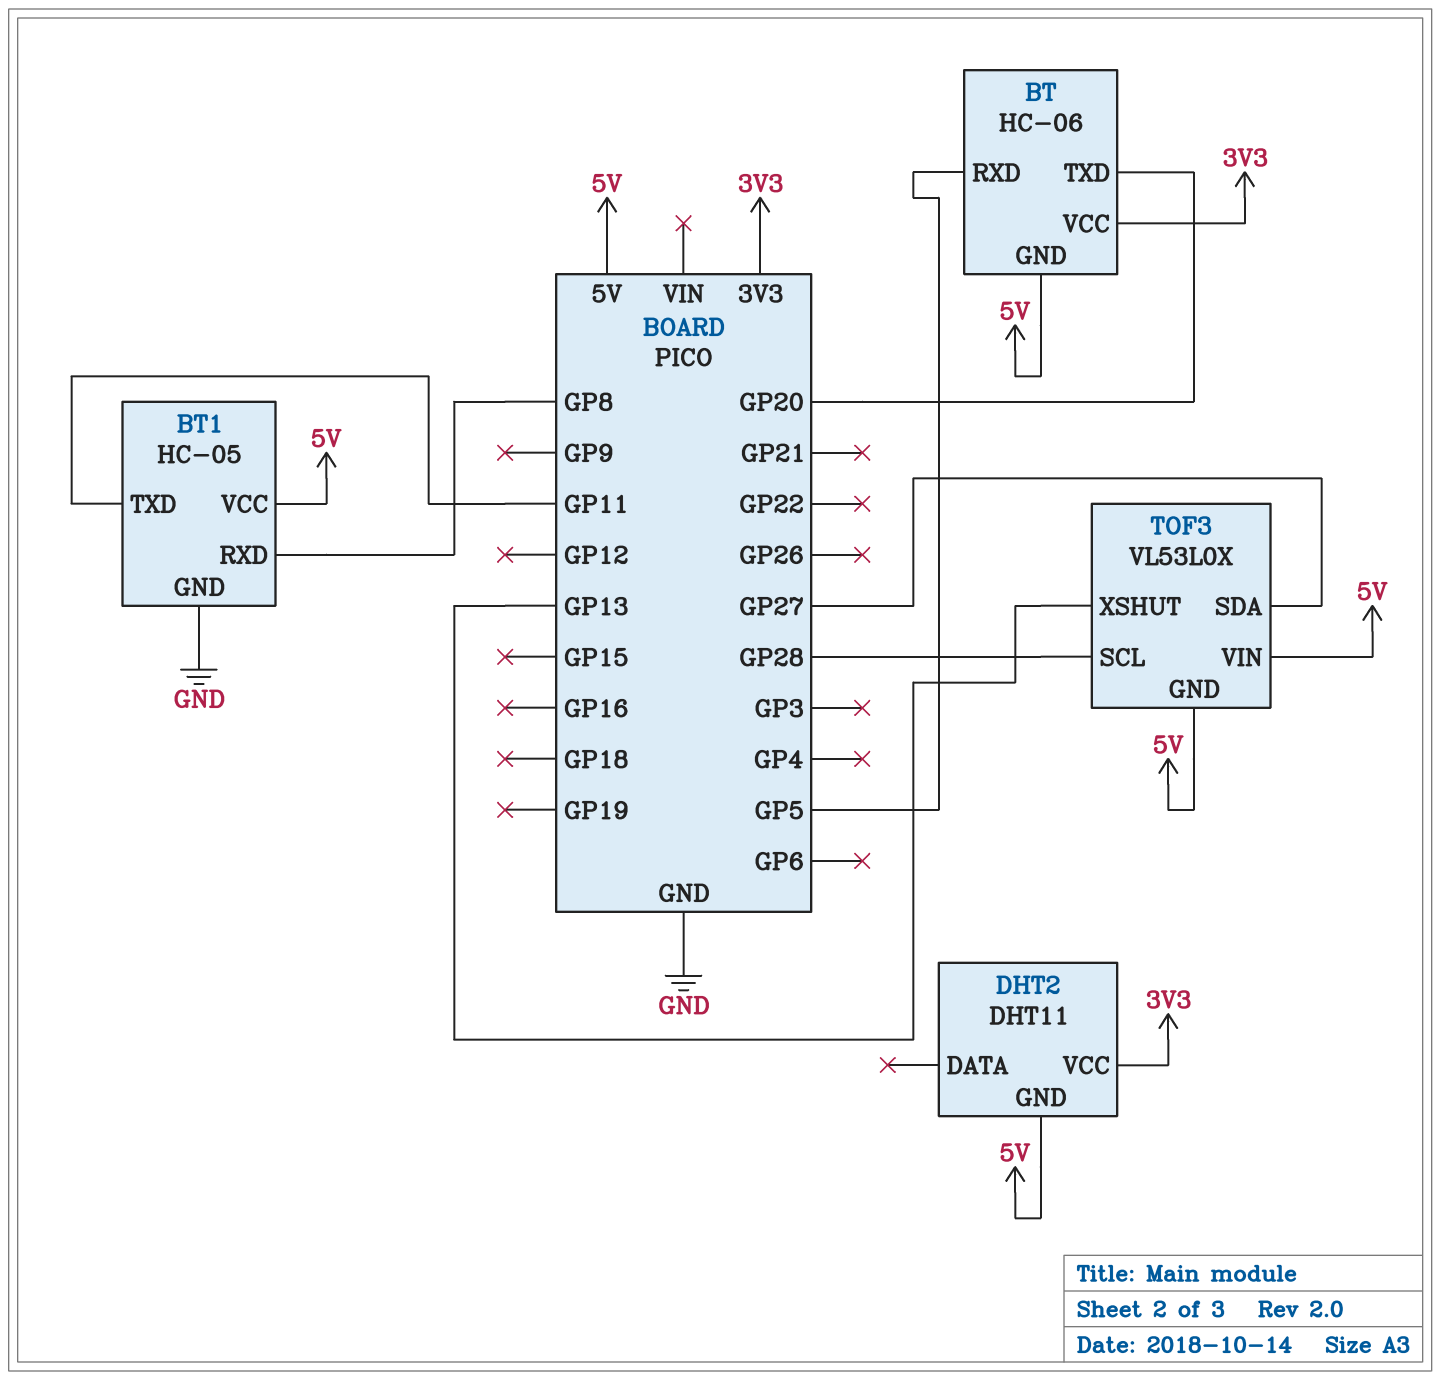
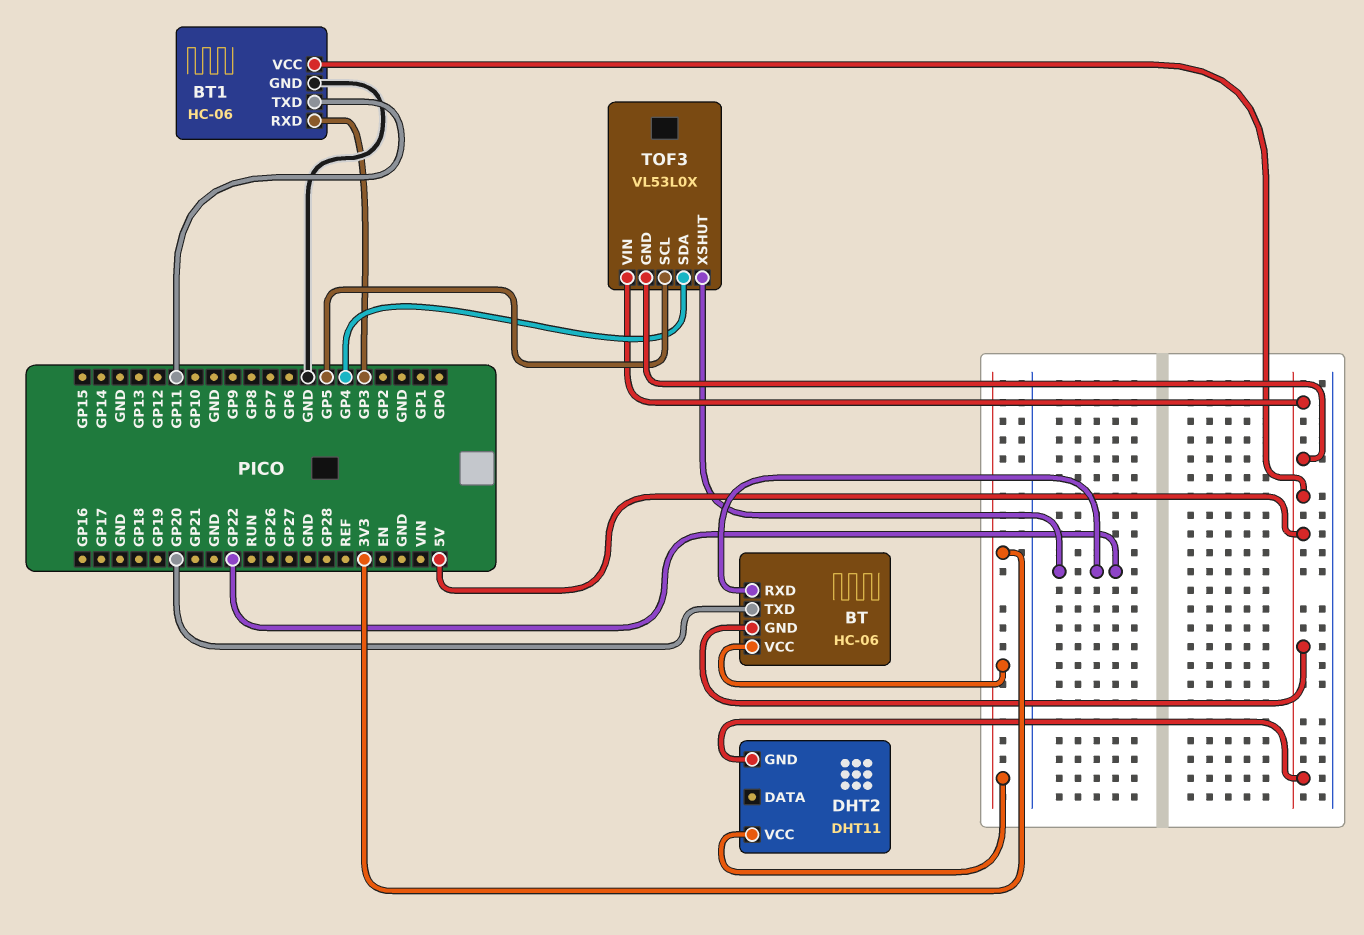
BT pin RXD: GP5 -> GP22
BT1: HC-05 -> HC-06
BT1 pin RXD: GP8 -> GP3
TOF3 pin SCL: GP28 -> GP5
TOF3 pin SDA: GP27 -> GP4
TOF3 pin XSHUT: GP13 -> GP22

